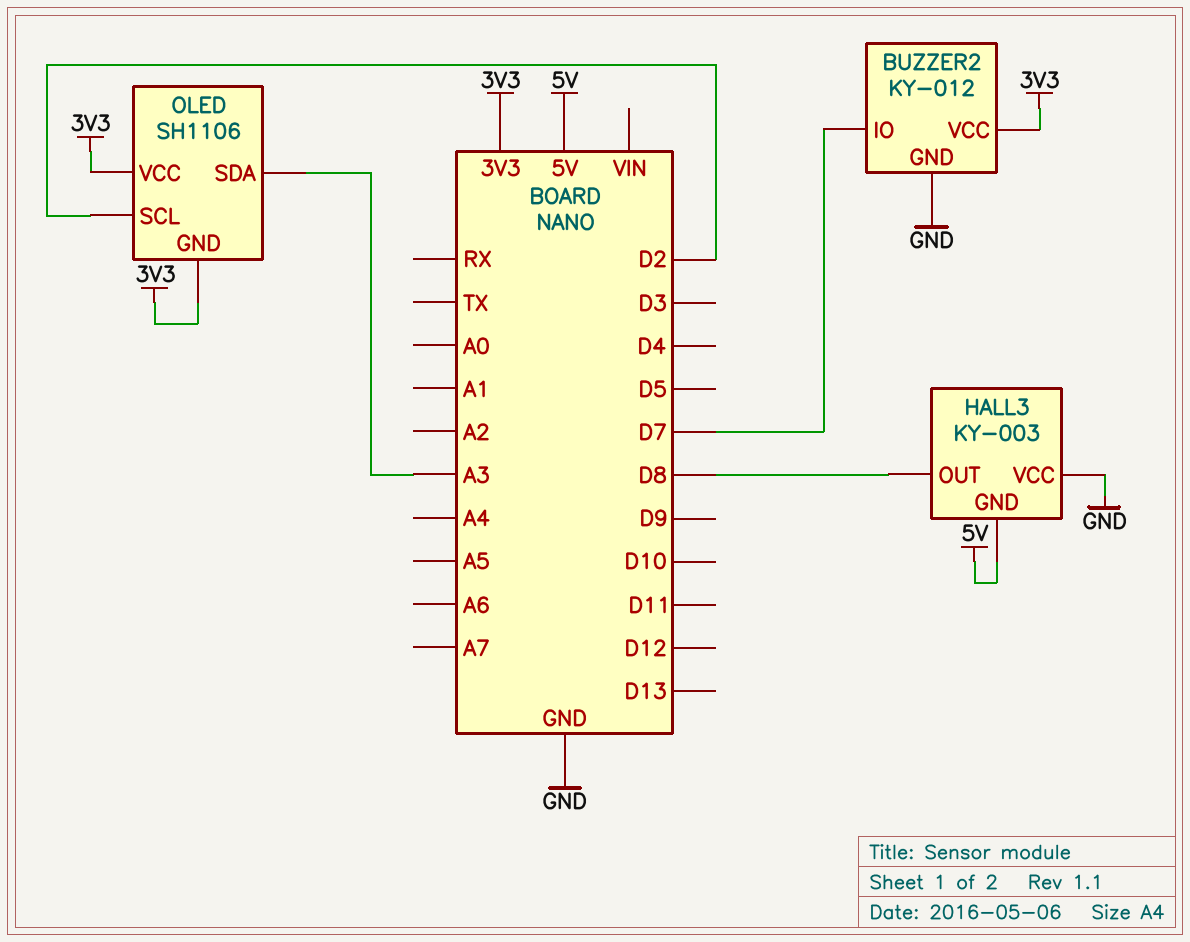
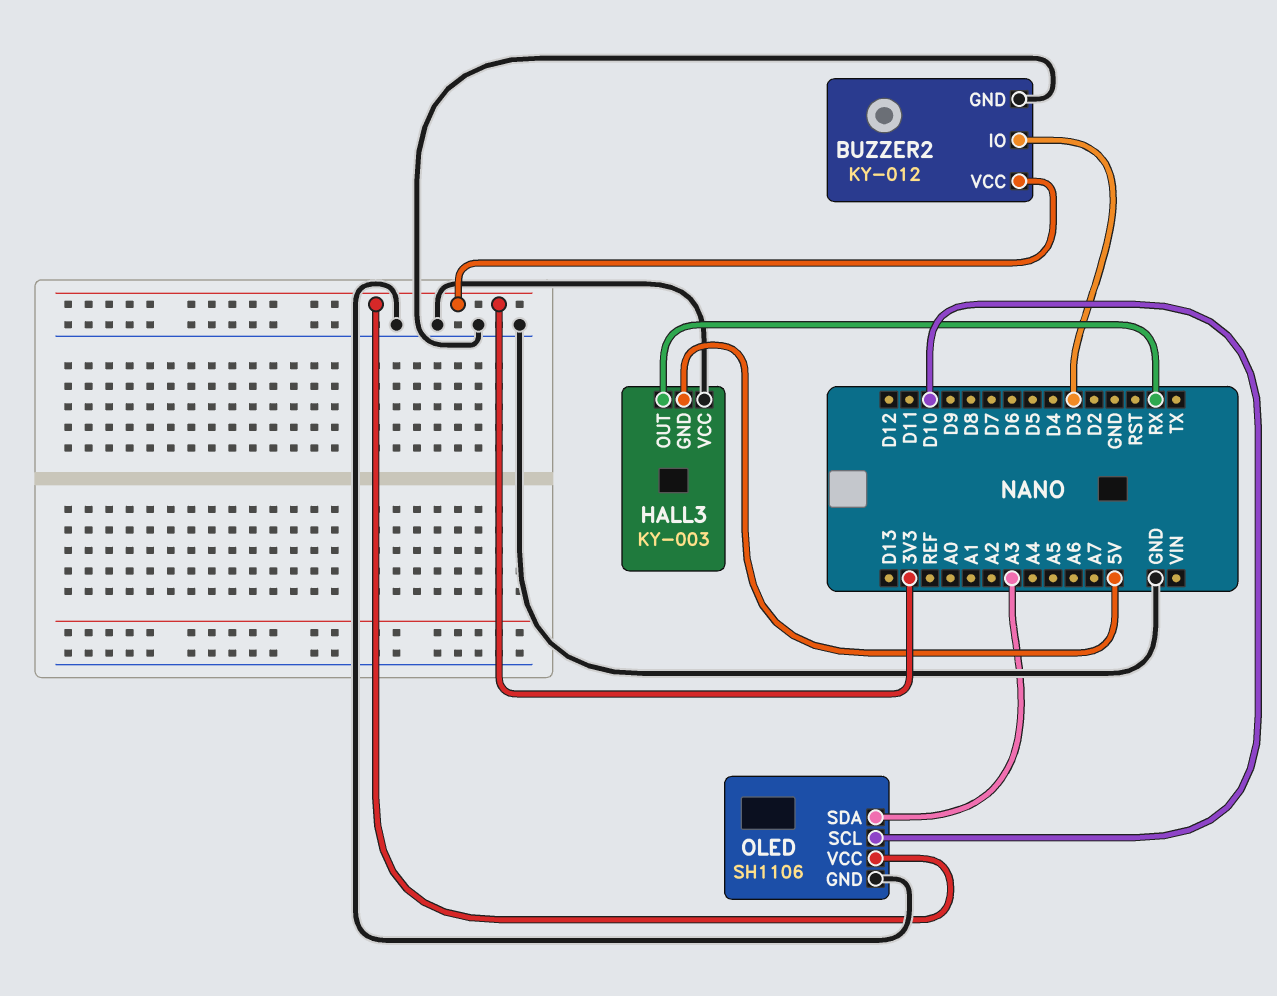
BUZZER2 pin IO: D7 -> D3
HALL3 pin OUT: D8 -> RX
OLED pin GND: 3V3 -> GND
OLED pin SCL: D2 -> D10

